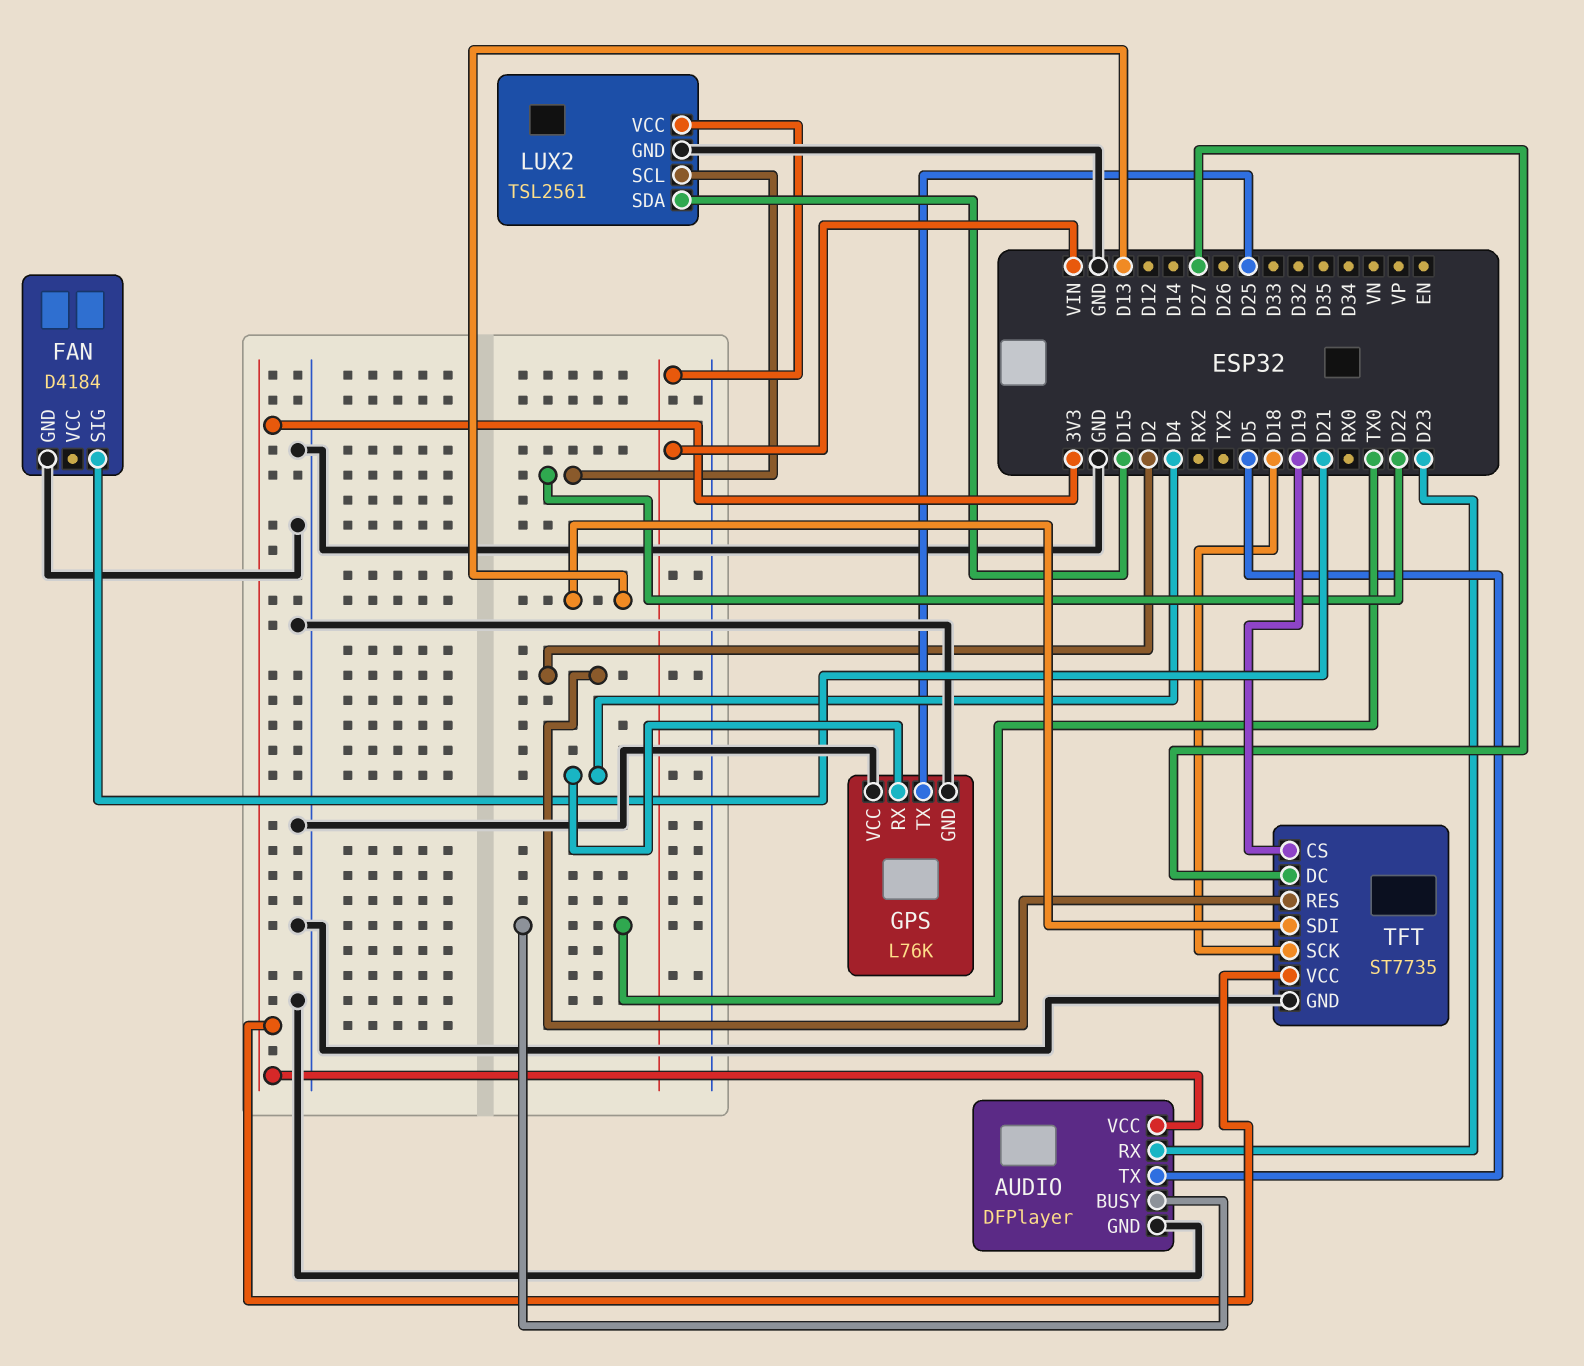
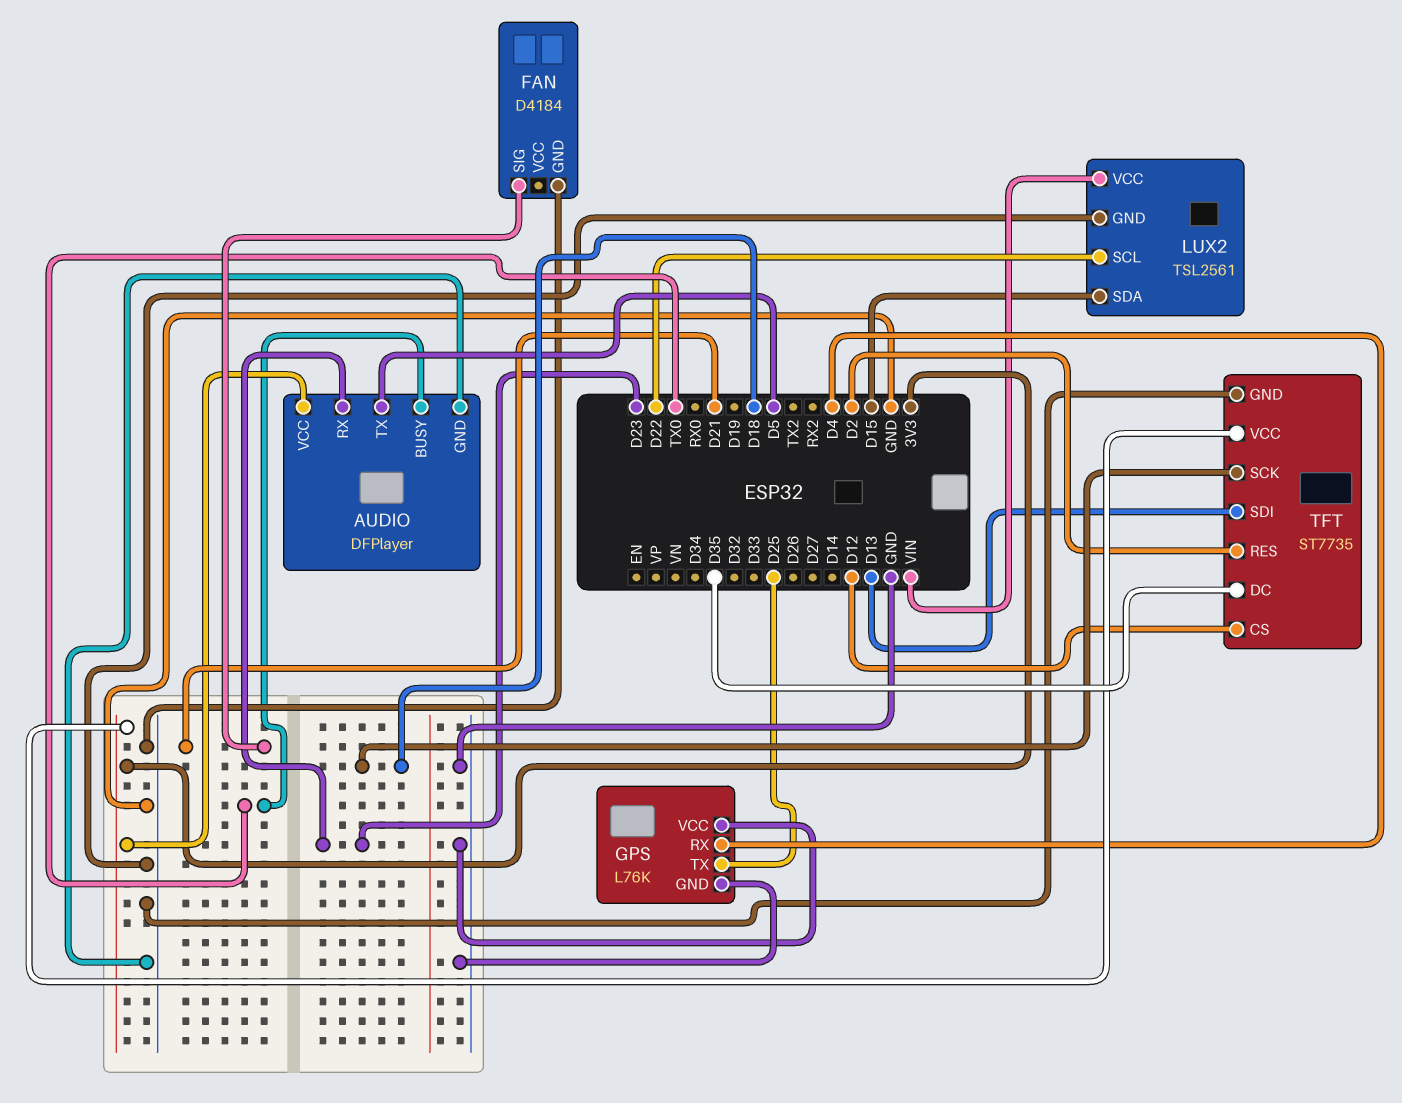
TFT pin CS: D19 -> D12
TFT pin DC: D27 -> D35

